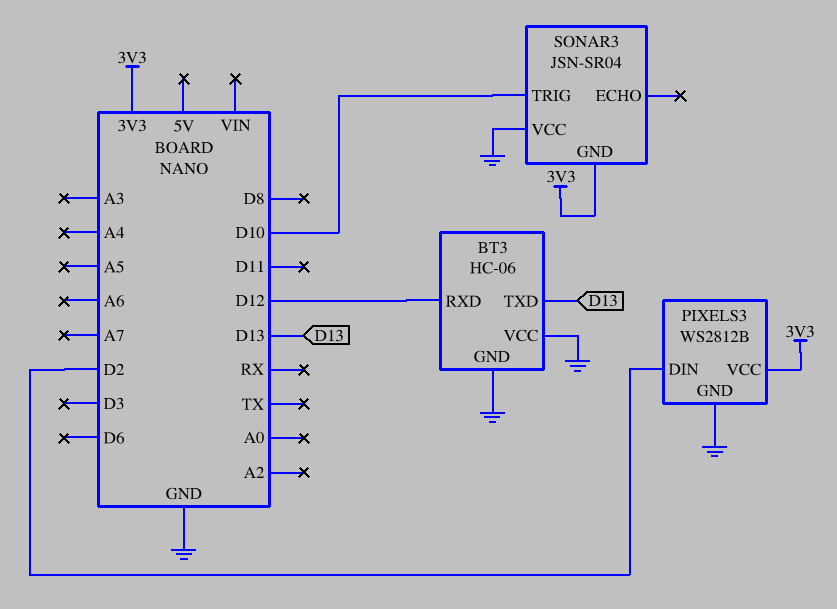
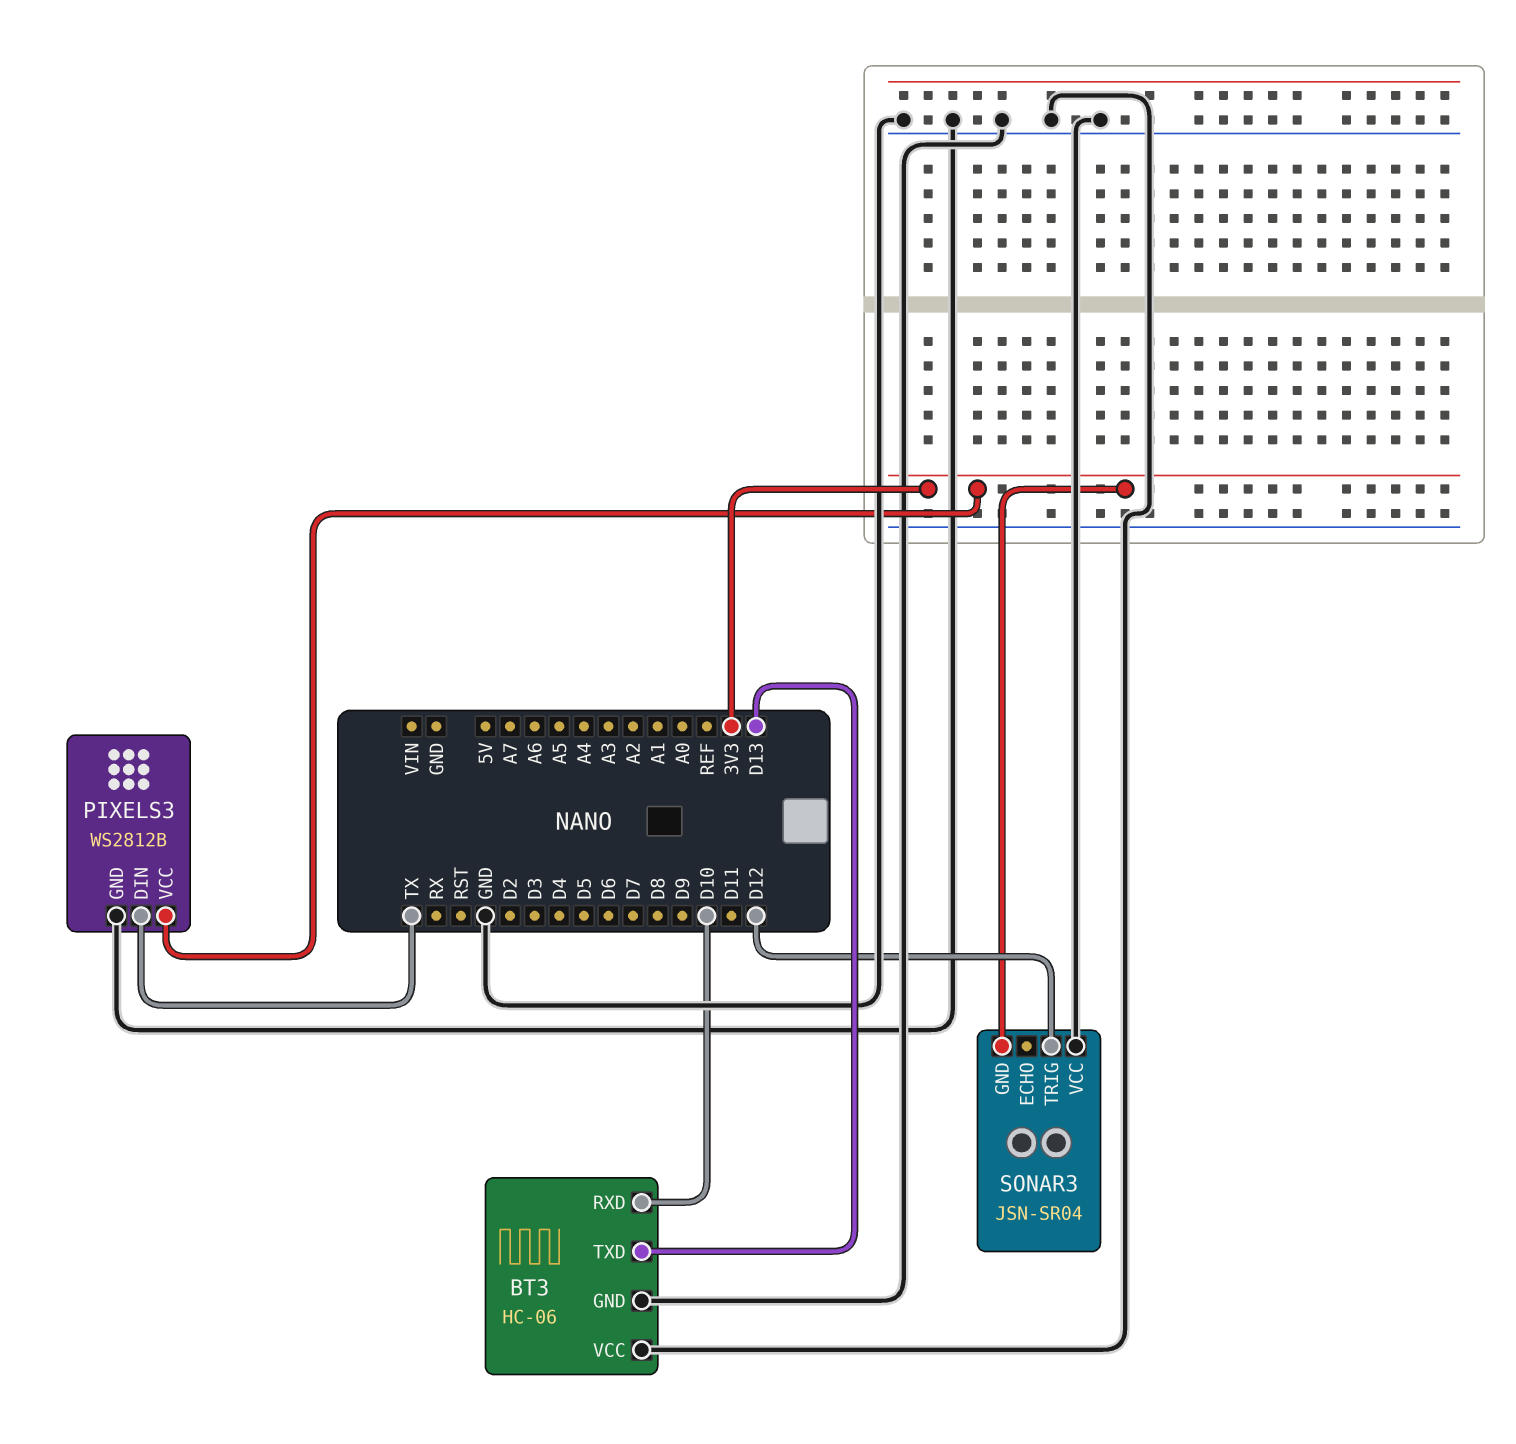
BT3 pin RXD: D12 -> D10
PIXELS3 pin DIN: D2 -> TX
SONAR3 pin TRIG: D10 -> D12

